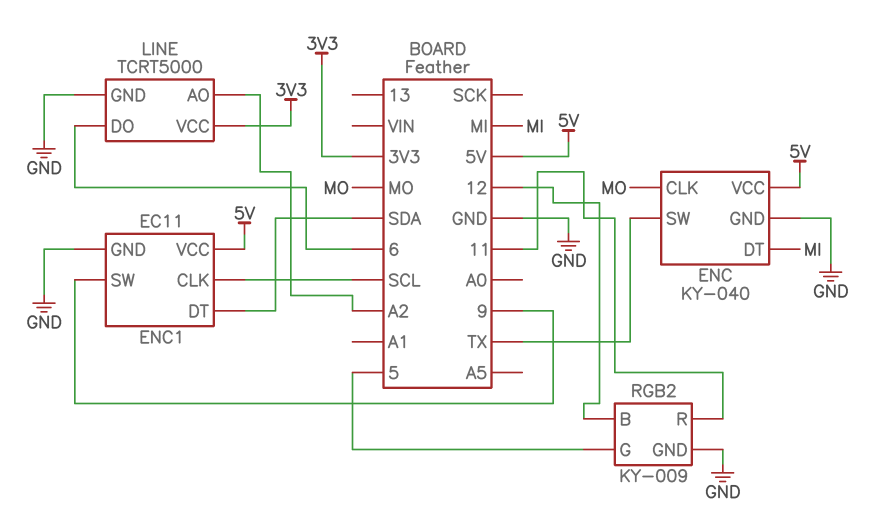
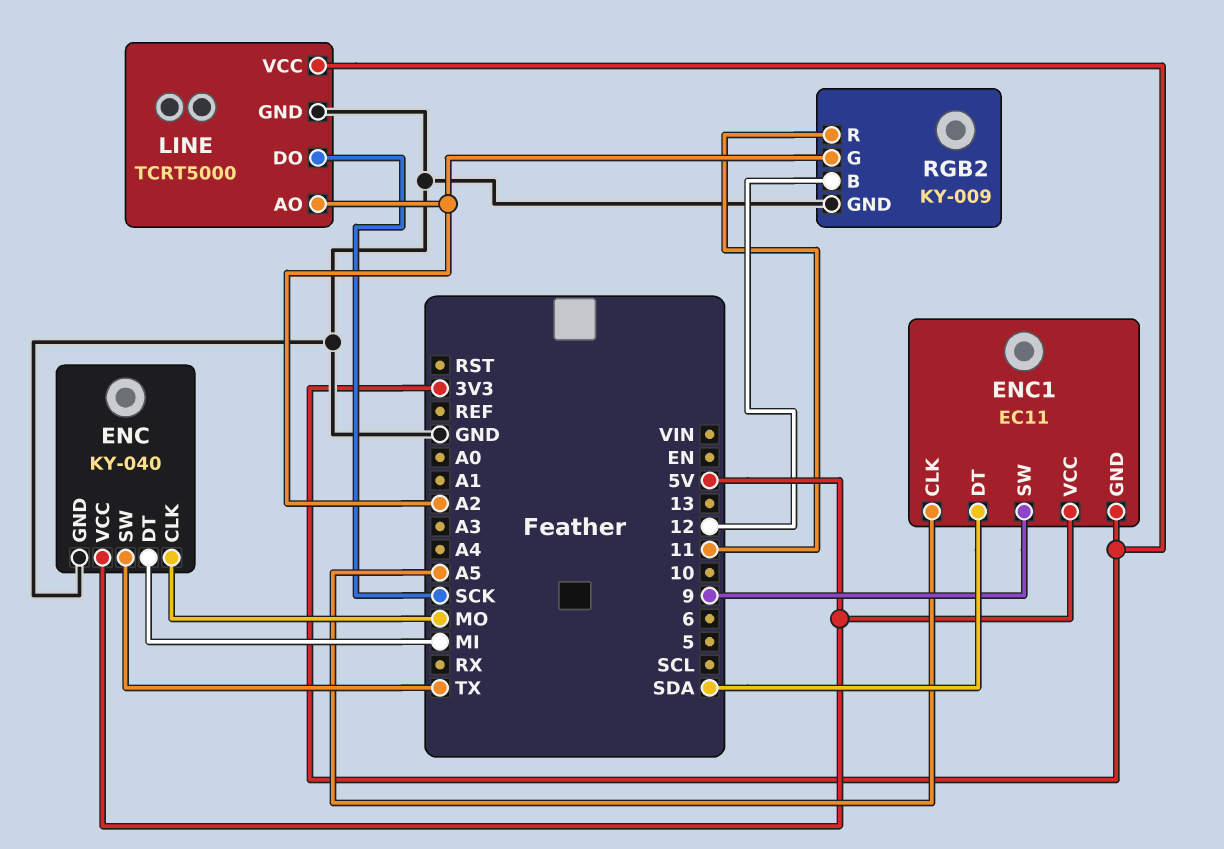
ENC1 pin CLK: SCL -> A5
ENC1 pin GND: GND -> 3V3
LINE pin DO: 6 -> SCK
RGB2 pin G: 5 -> A2

